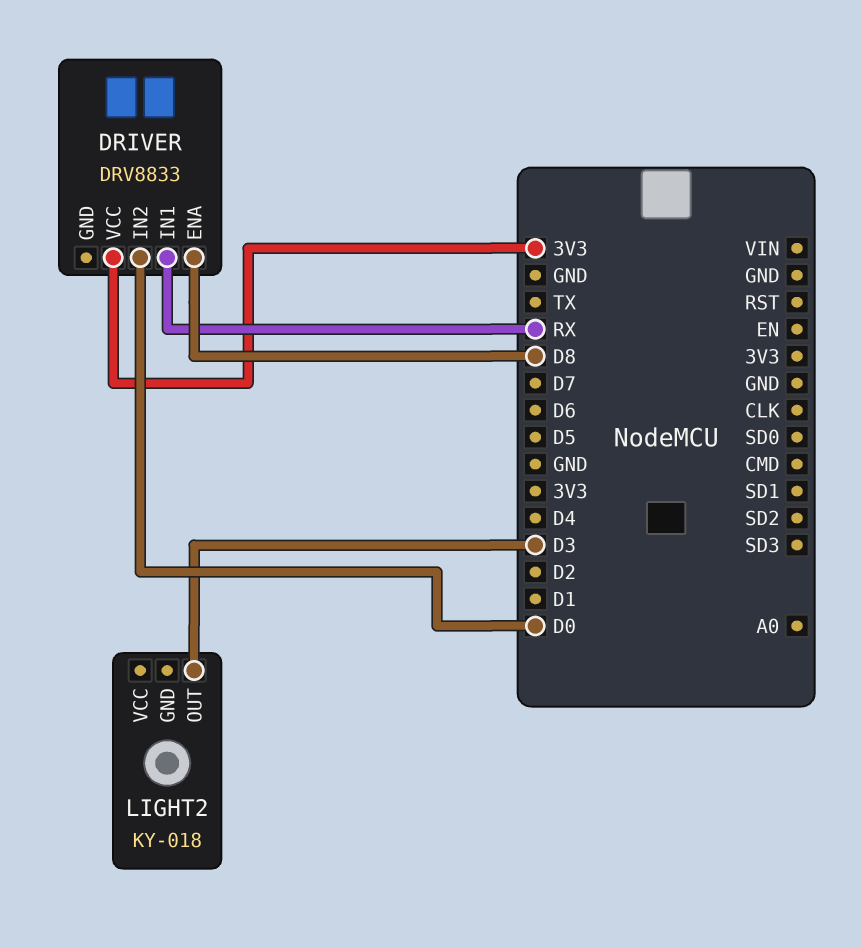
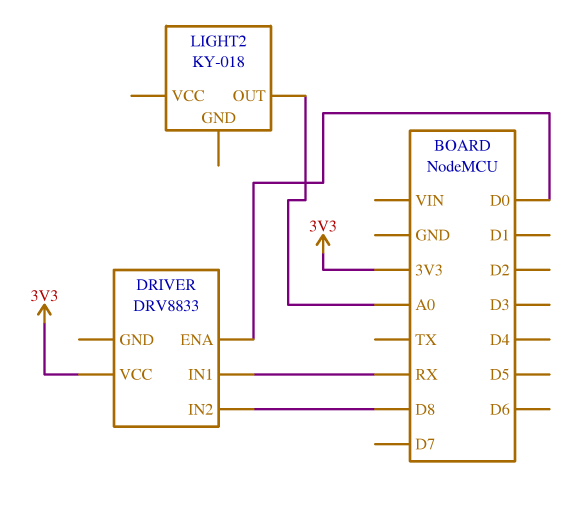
DRIVER pin ENA: D8 -> D0
DRIVER pin IN2: D0 -> D8
LIGHT2 pin OUT: D3 -> A0

